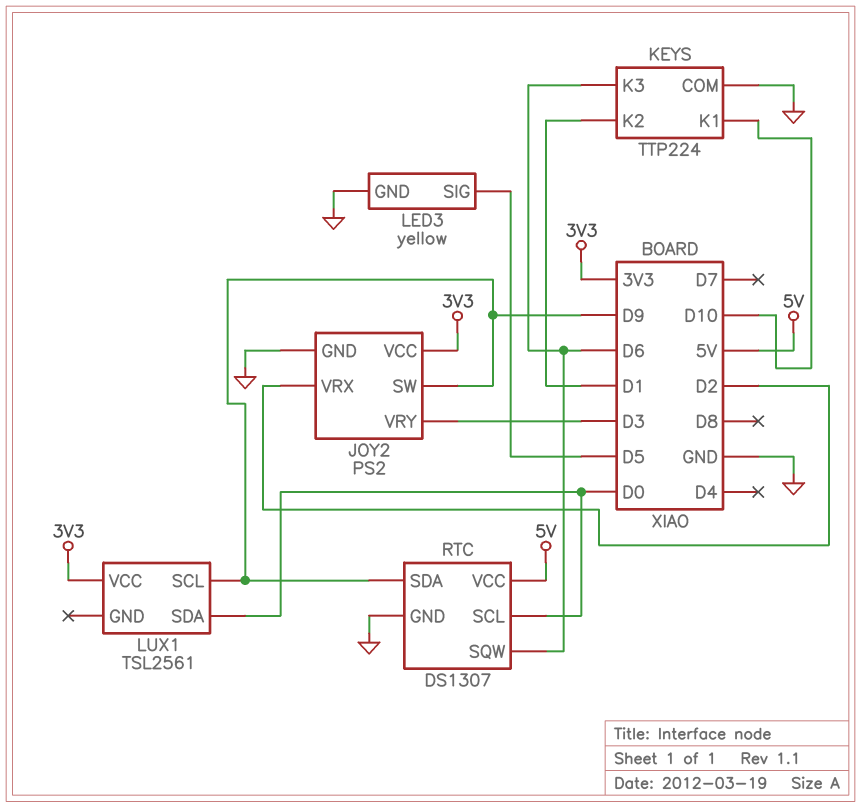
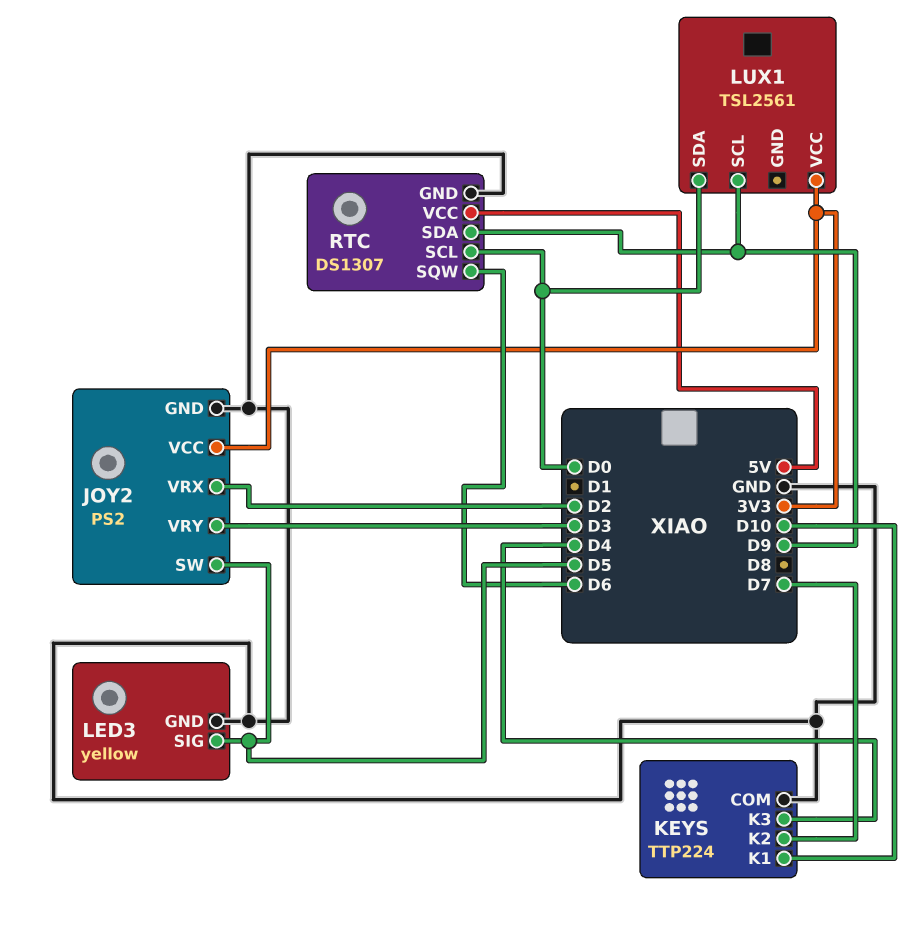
JOY2 pin SW: D9 -> D5
KEYS pin K2: D1 -> D7
KEYS pin K3: D6 -> D4

